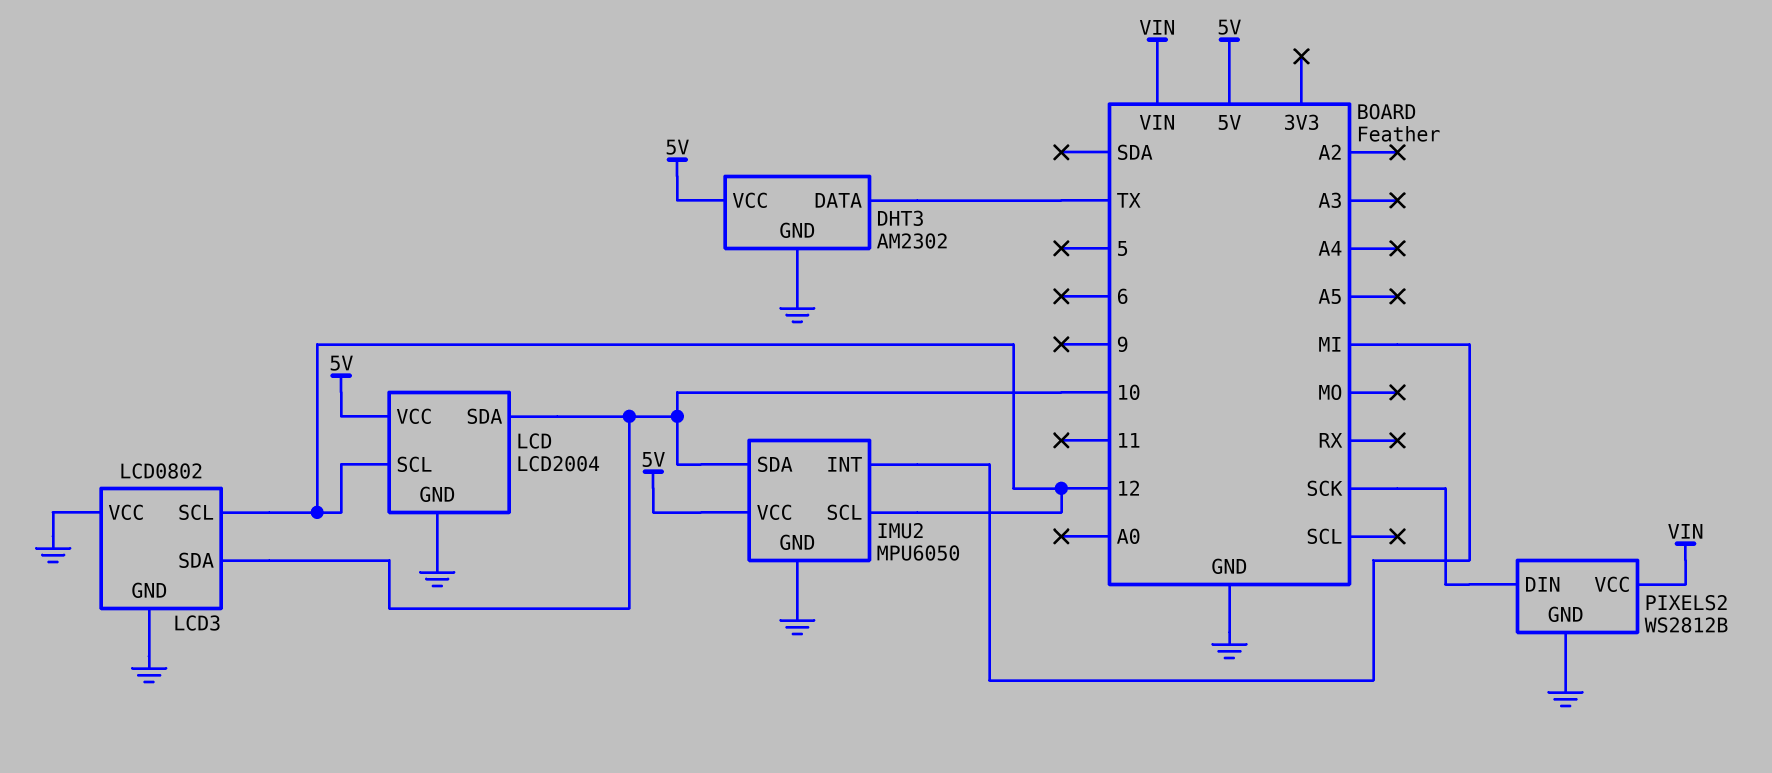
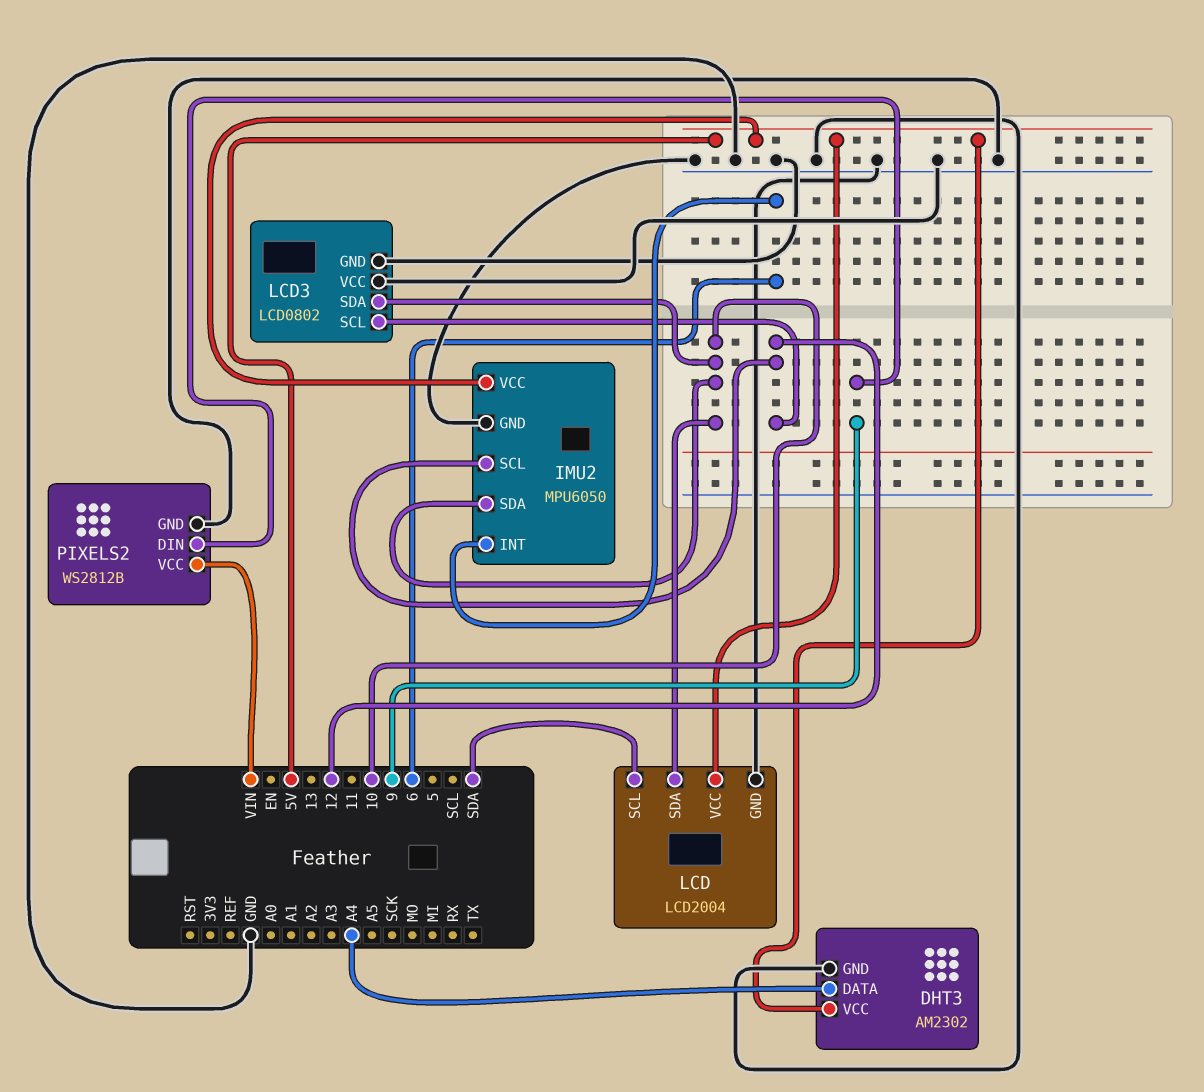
DHT3 pin DATA: TX -> A4
IMU2 pin INT: MI -> 6
LCD pin SCL: 12 -> SDA
PIXELS2 pin DIN: SCK -> 9

